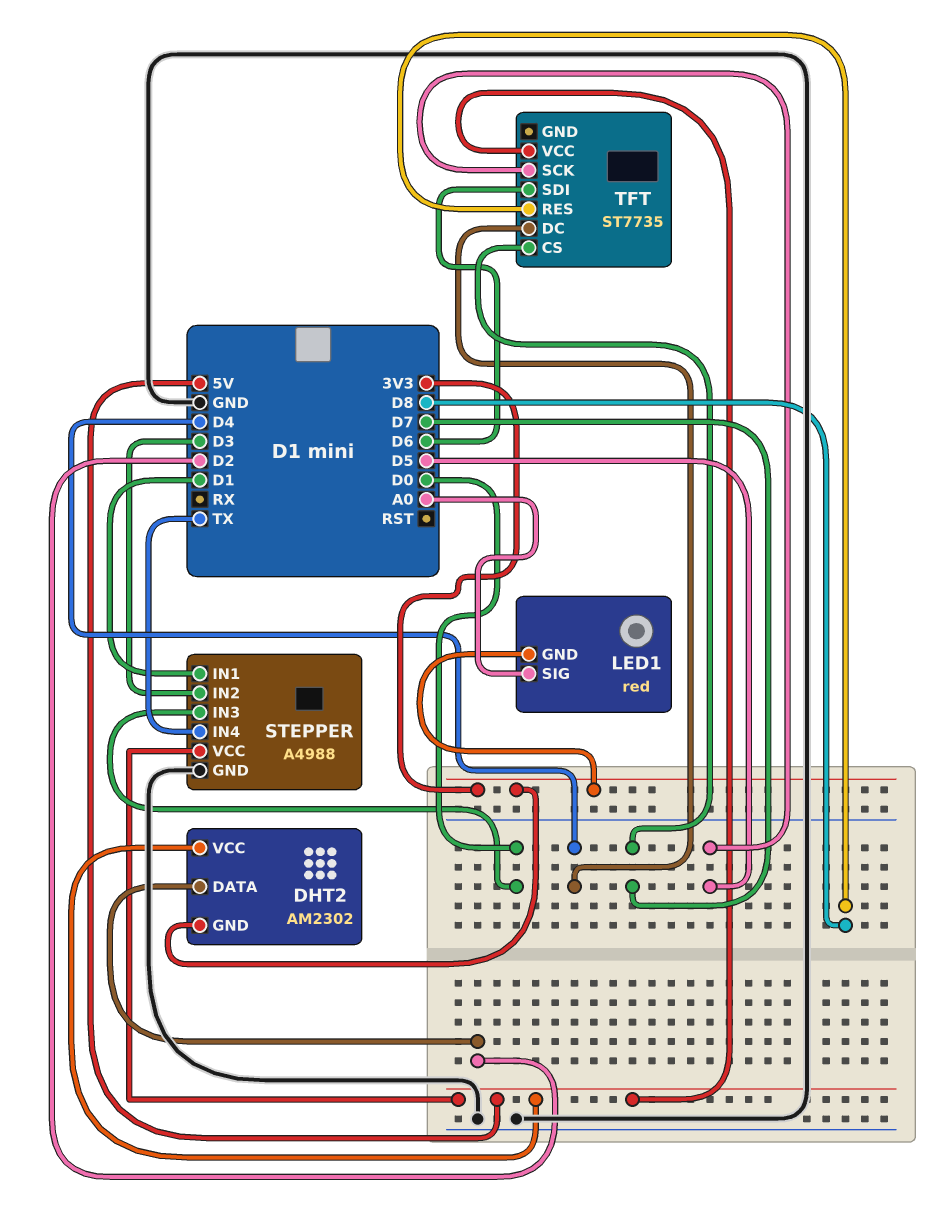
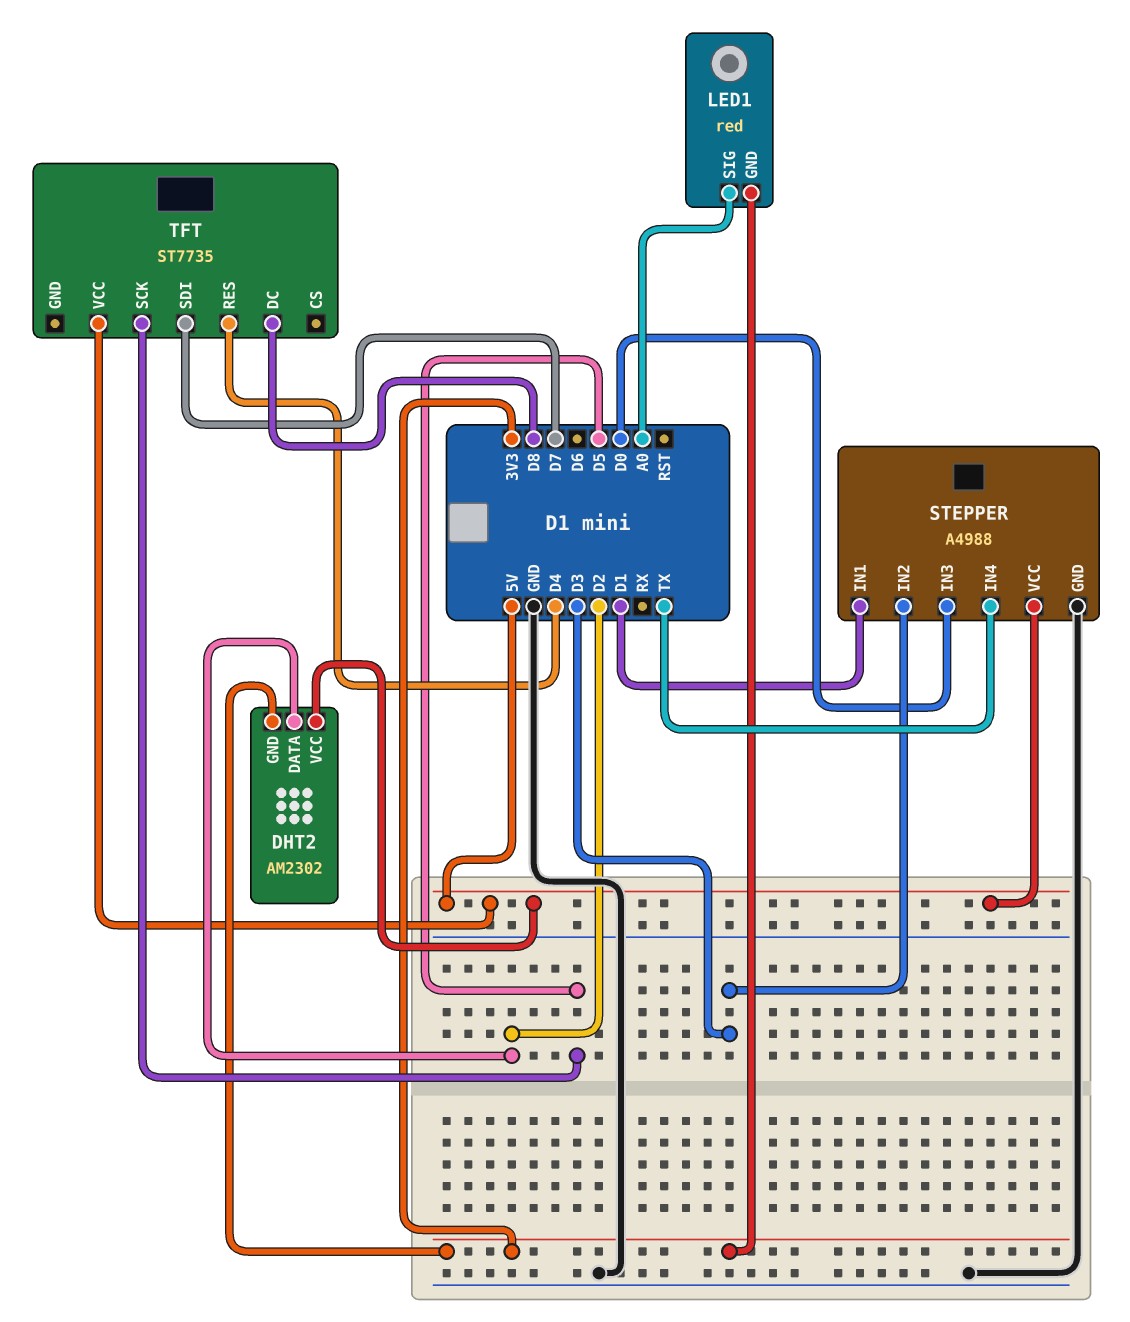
TFT pin CS: D7 -> none
TFT pin DC: D4 -> D8
TFT pin RES: D8 -> D4
TFT pin SDI: D6 -> D7

